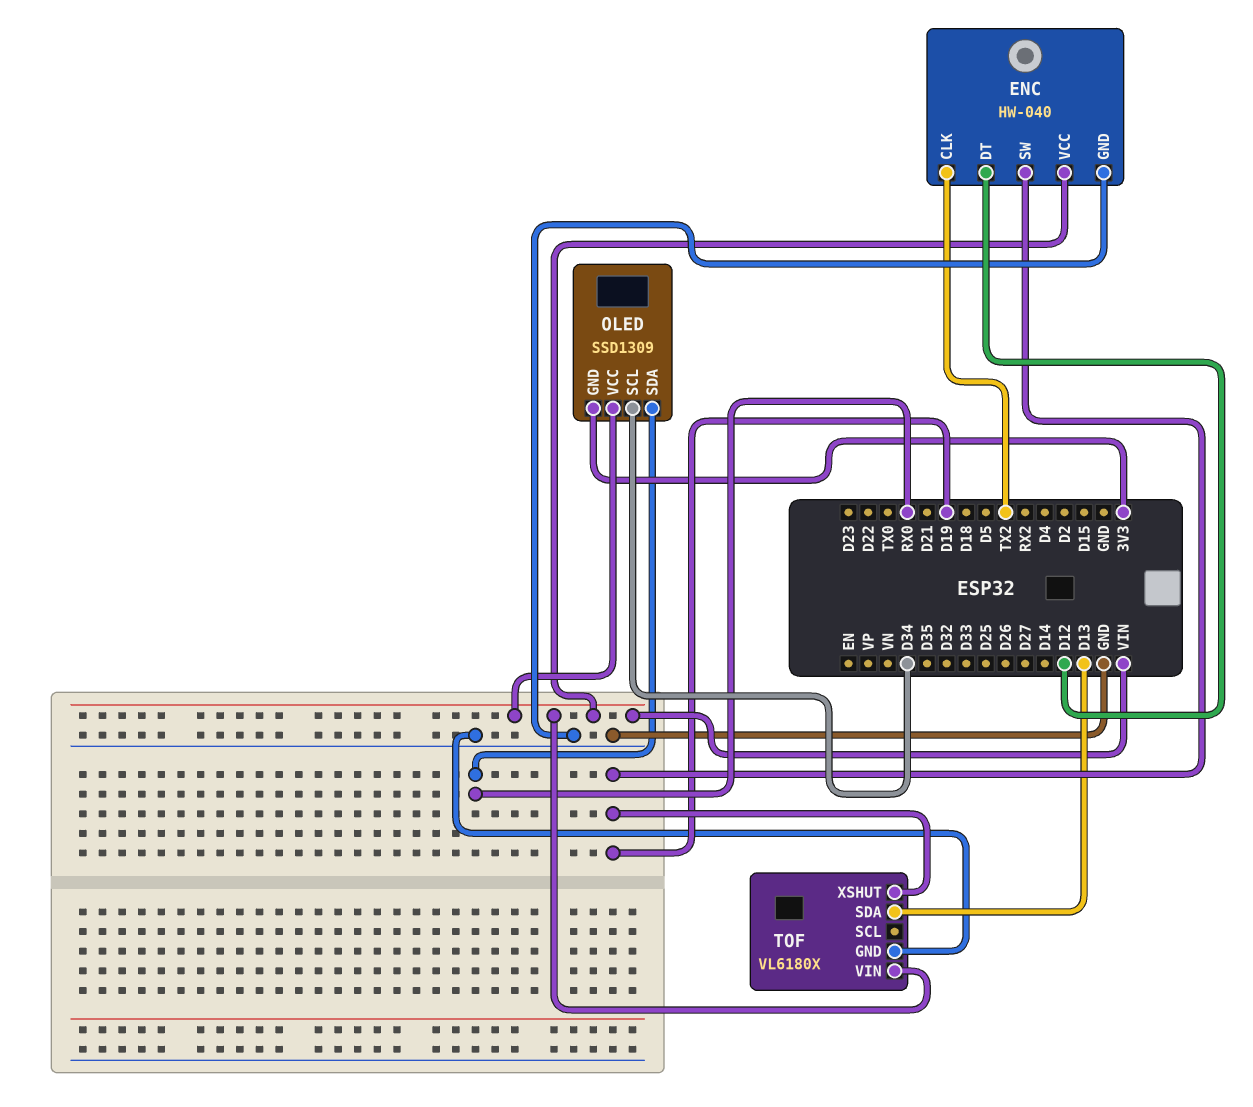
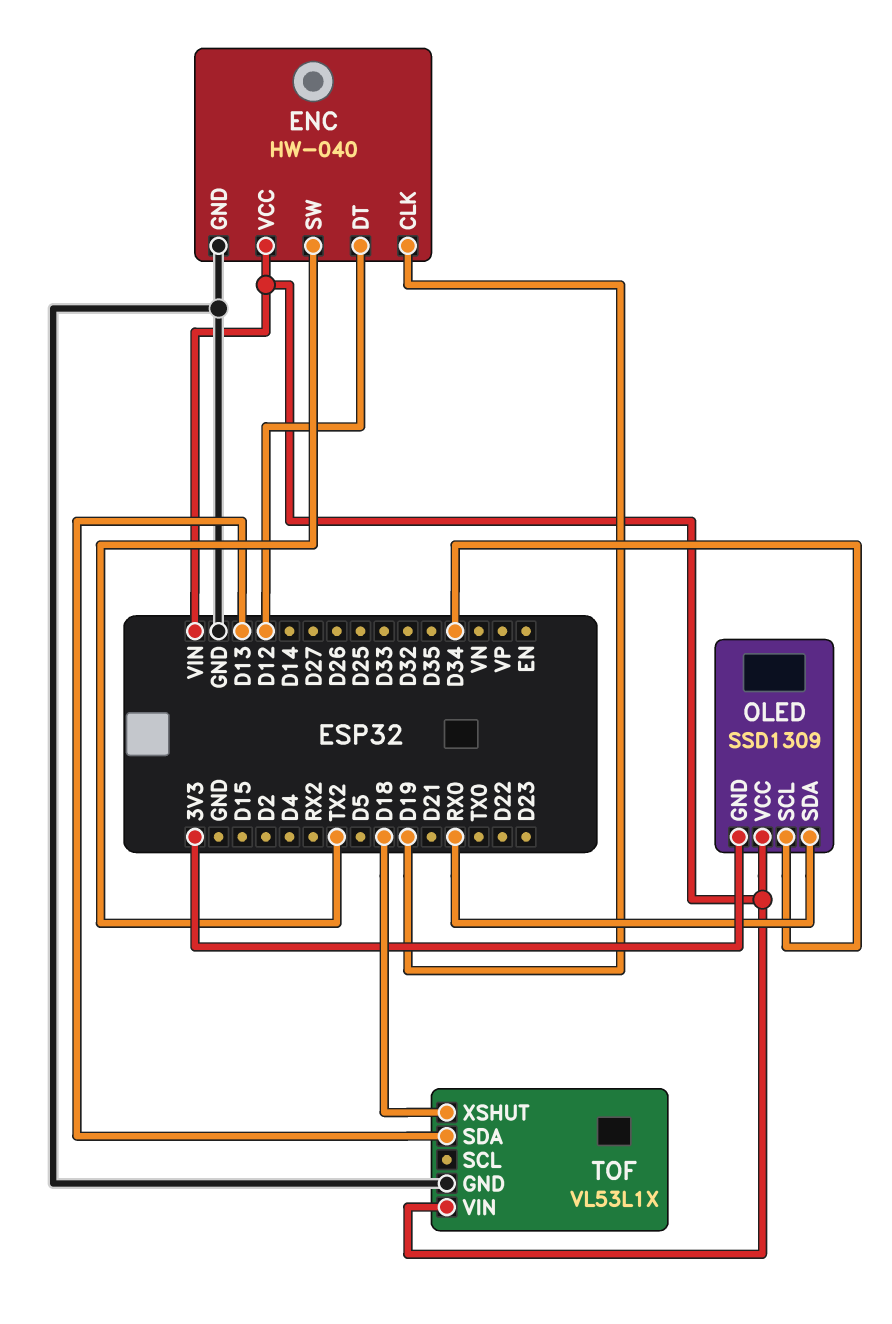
ENC pin CLK: TX2 -> D19
ENC pin SW: D19 -> TX2
TOF: VL6180X -> VL53L1X
TOF pin XSHUT: D19 -> D18

